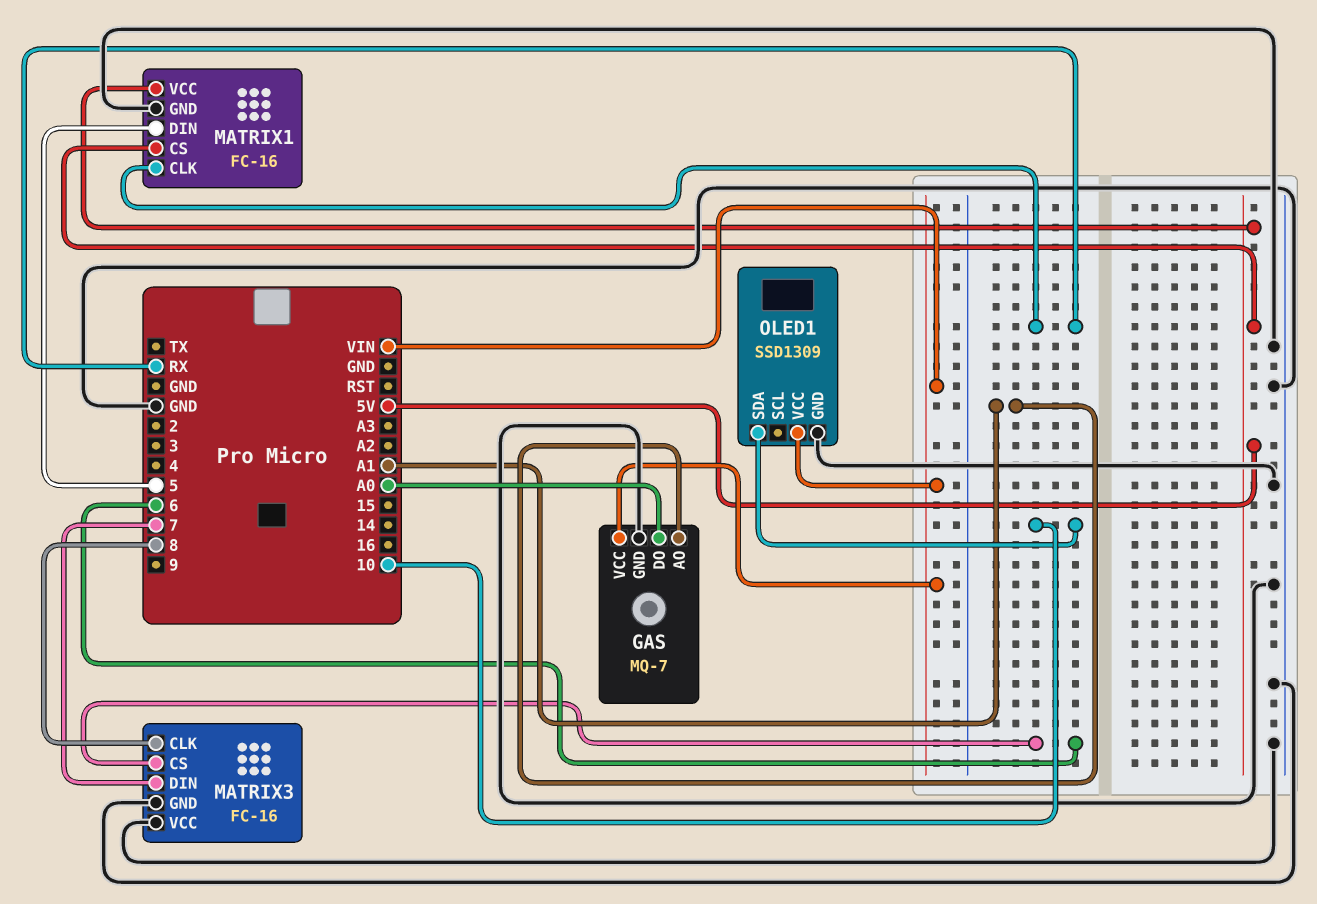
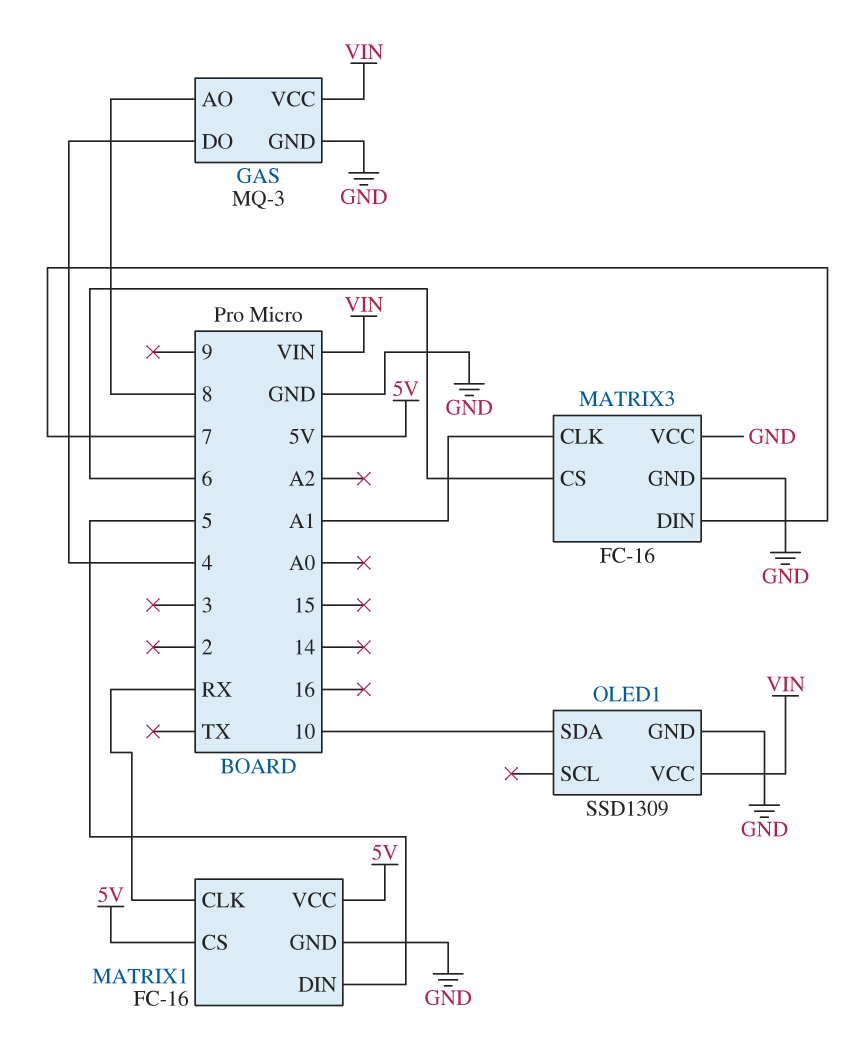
GAS: MQ-7 -> MQ-3
GAS pin AO: A1 -> 8
GAS pin DO: A0 -> 4
MATRIX3 pin CLK: 8 -> A1

